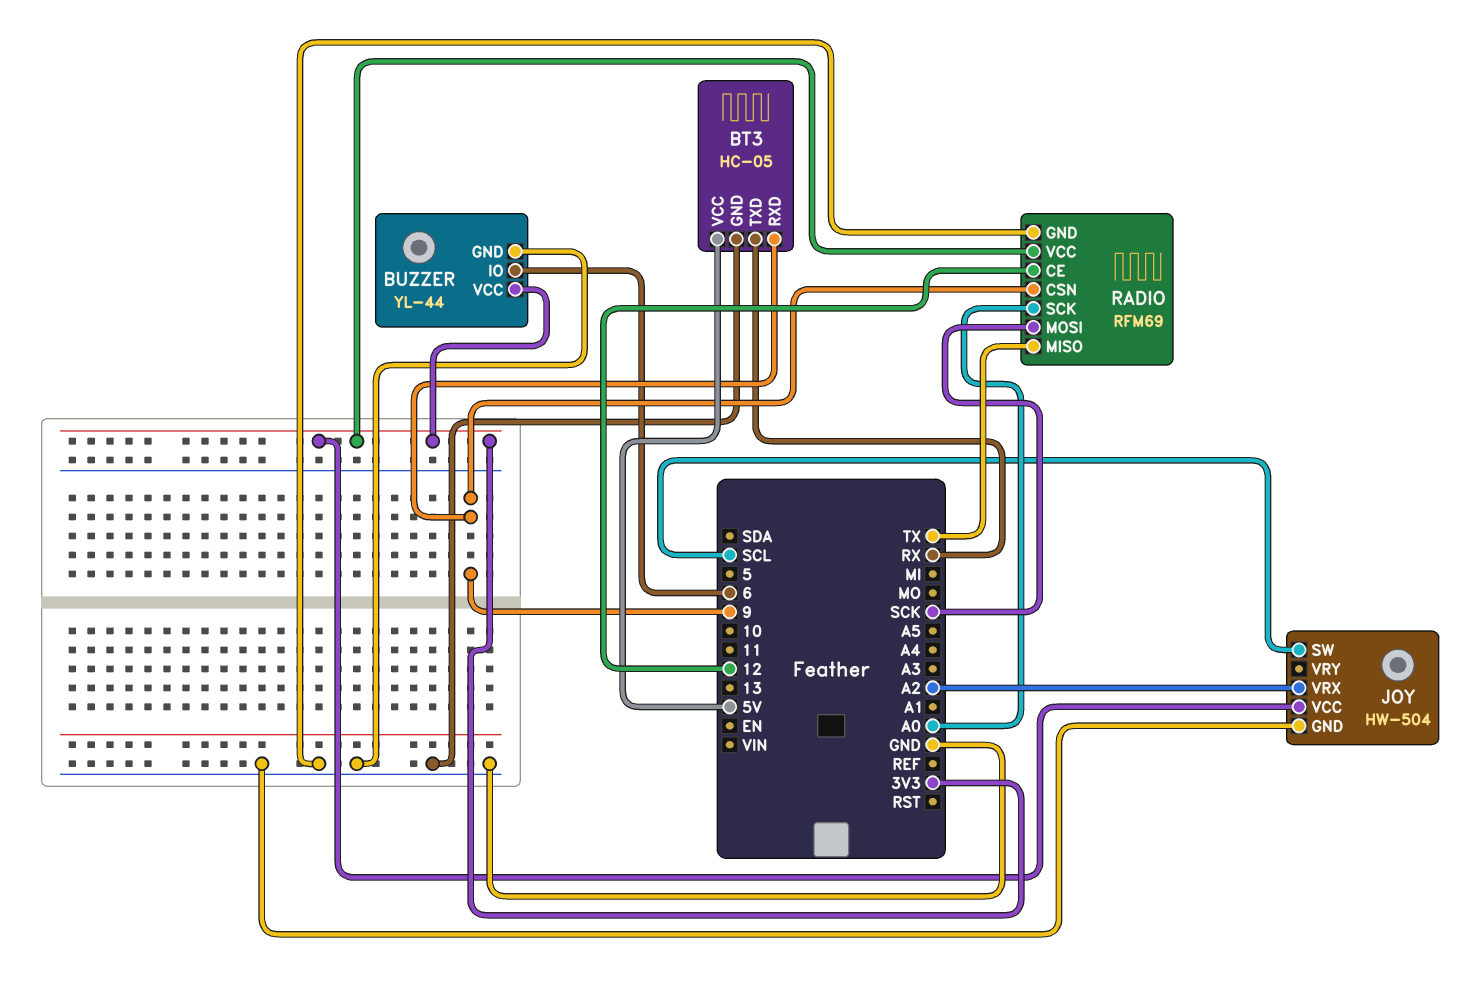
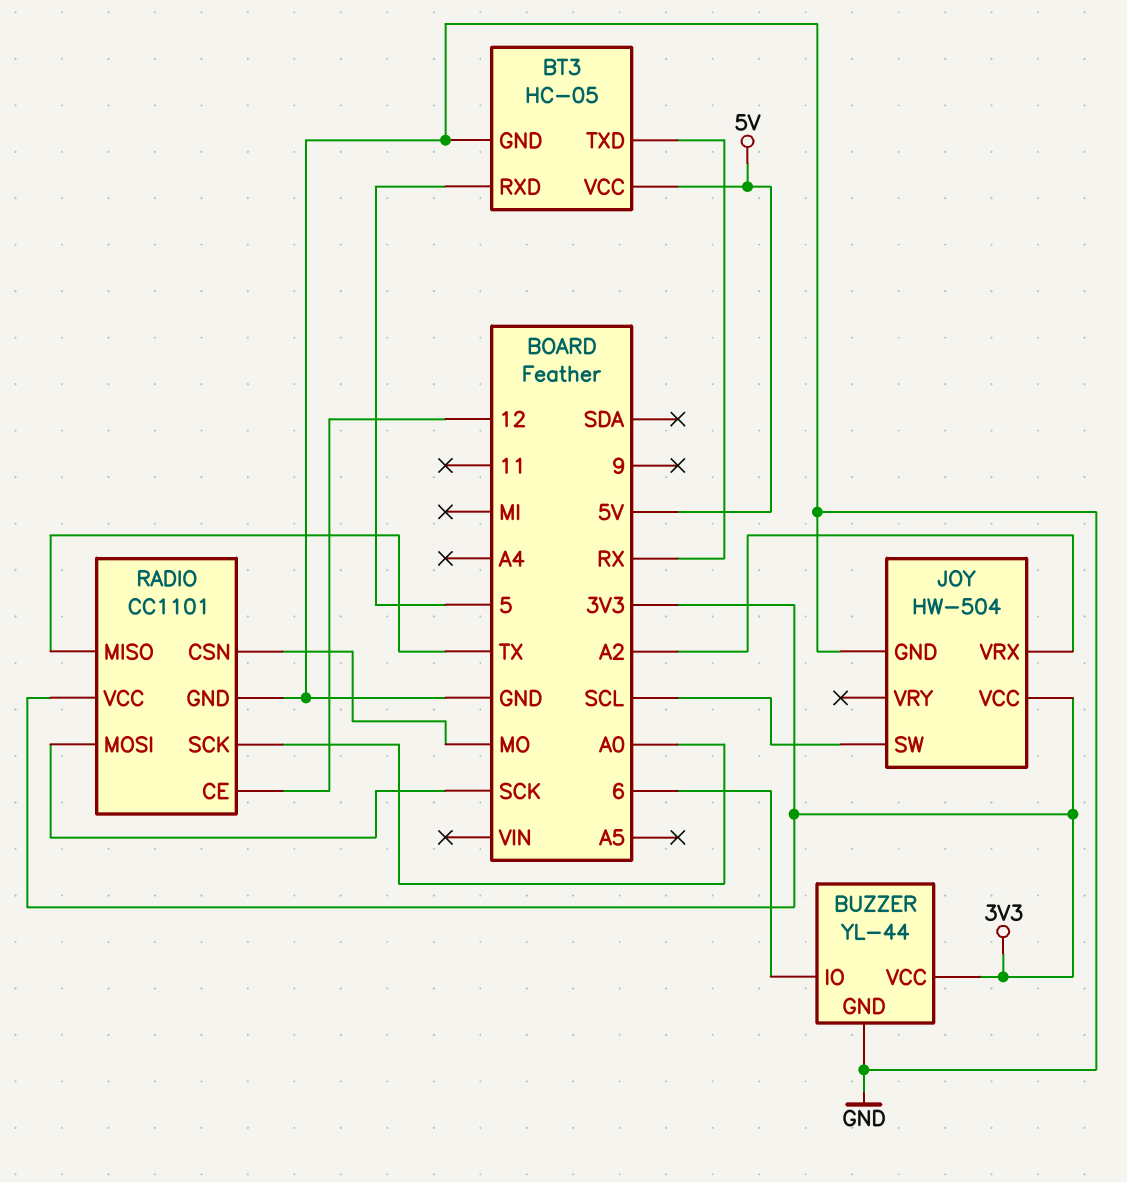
BT3 pin RXD: 9 -> 5
RADIO: RFM69 -> CC1101
RADIO pin CSN: 9 -> MO

